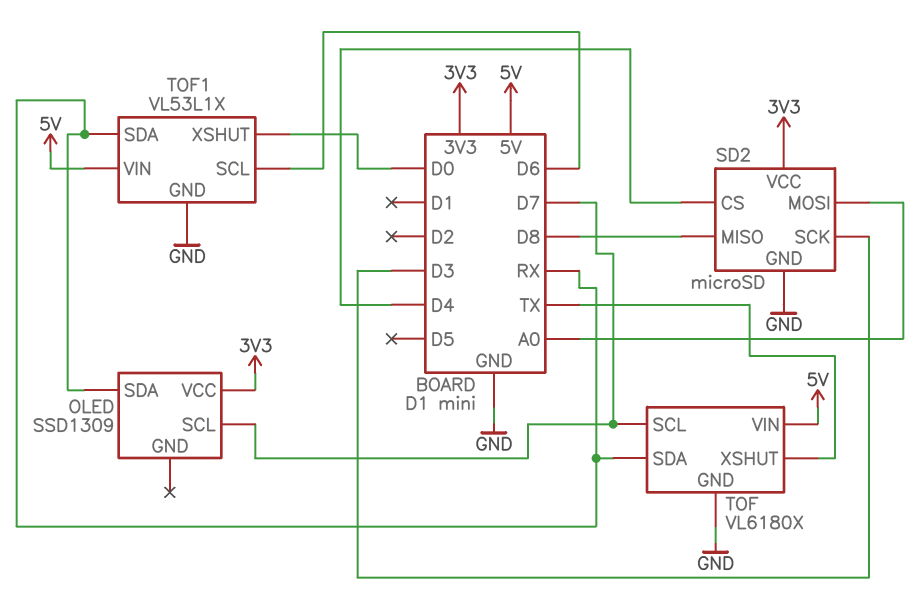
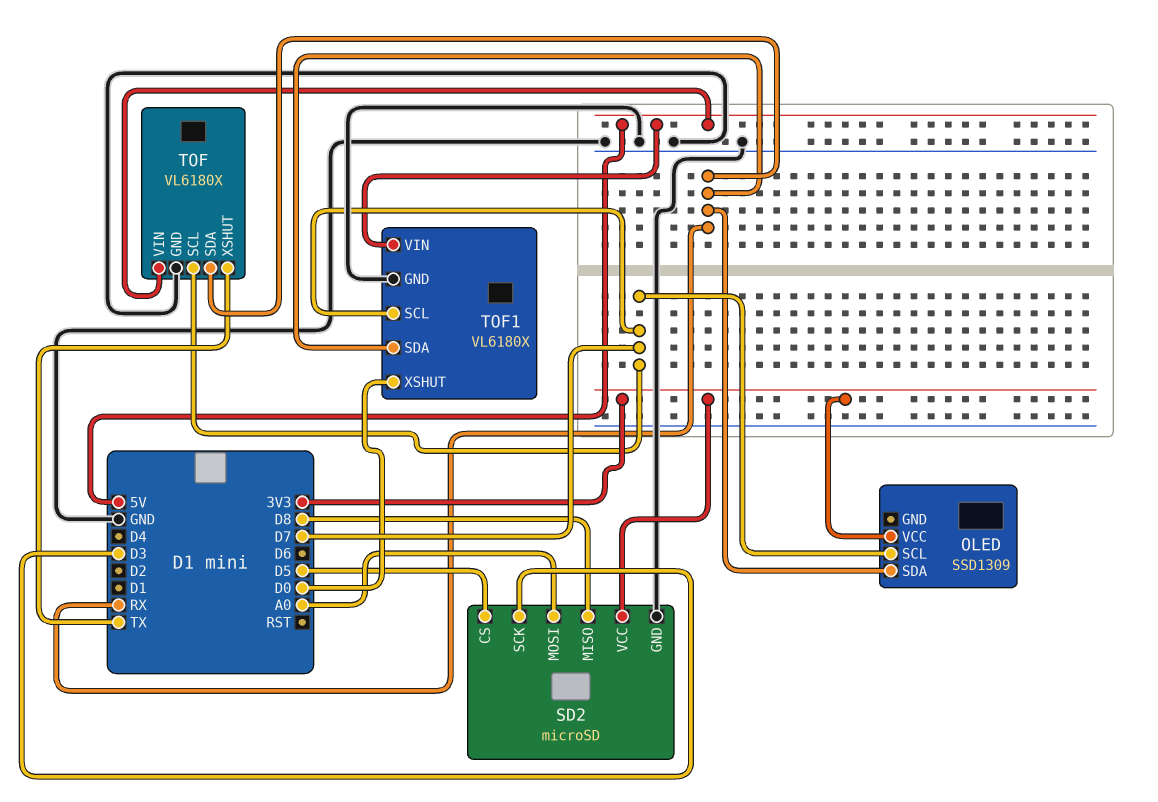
SD2 pin CS: D4 -> D5
TOF1: VL53L1X -> VL6180X
TOF1 pin SCL: D6 -> D7

